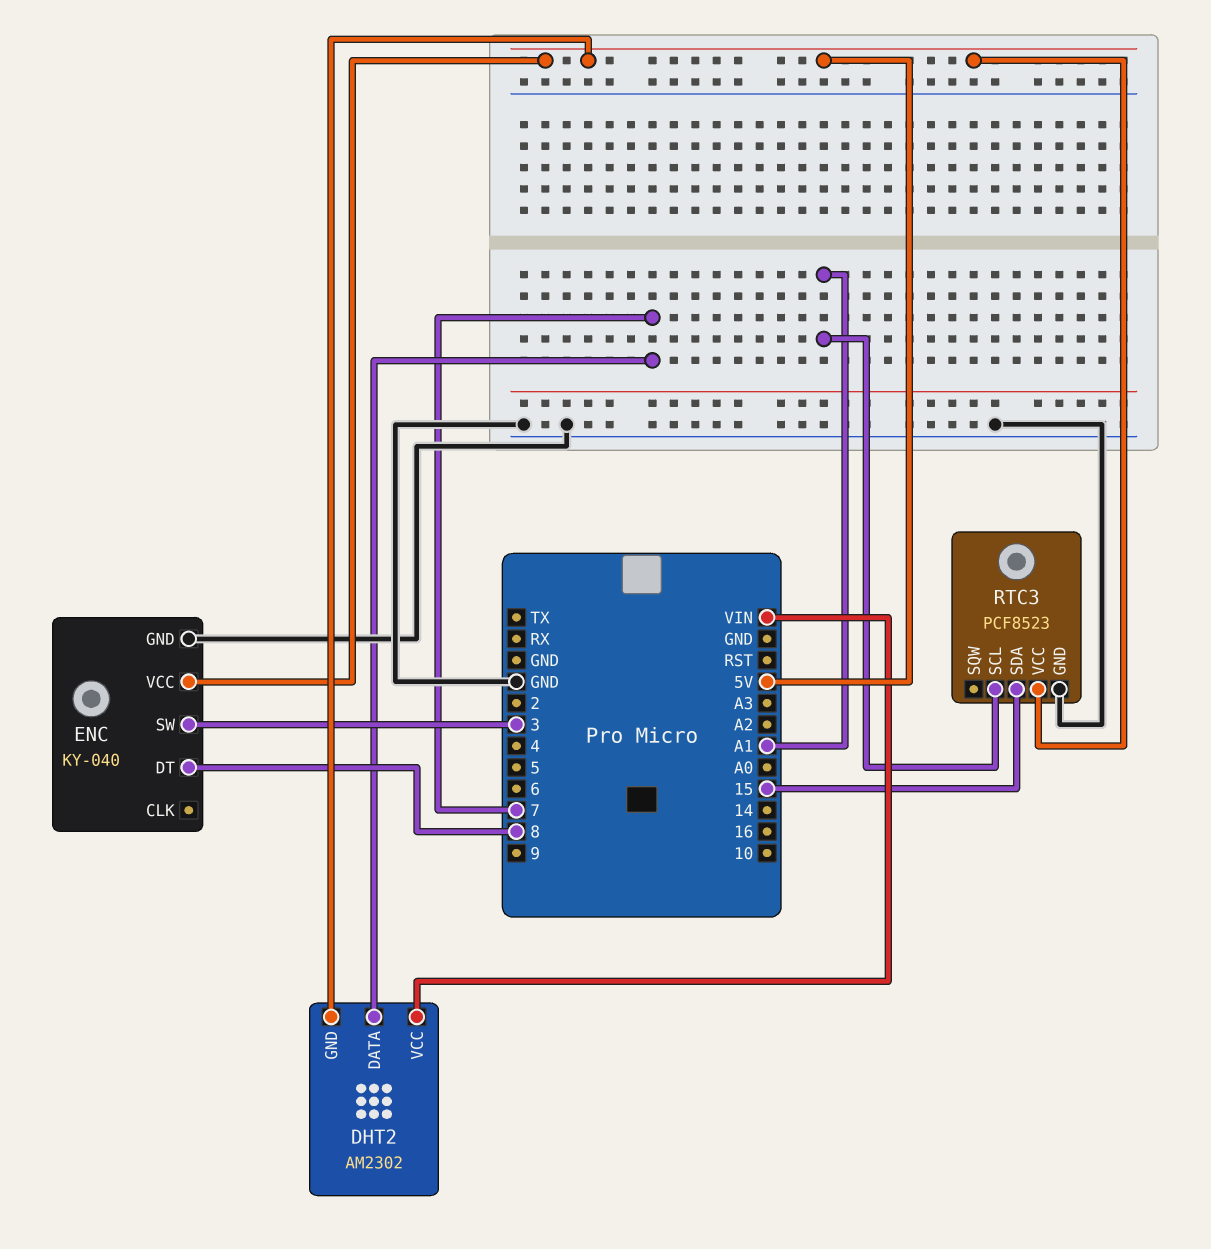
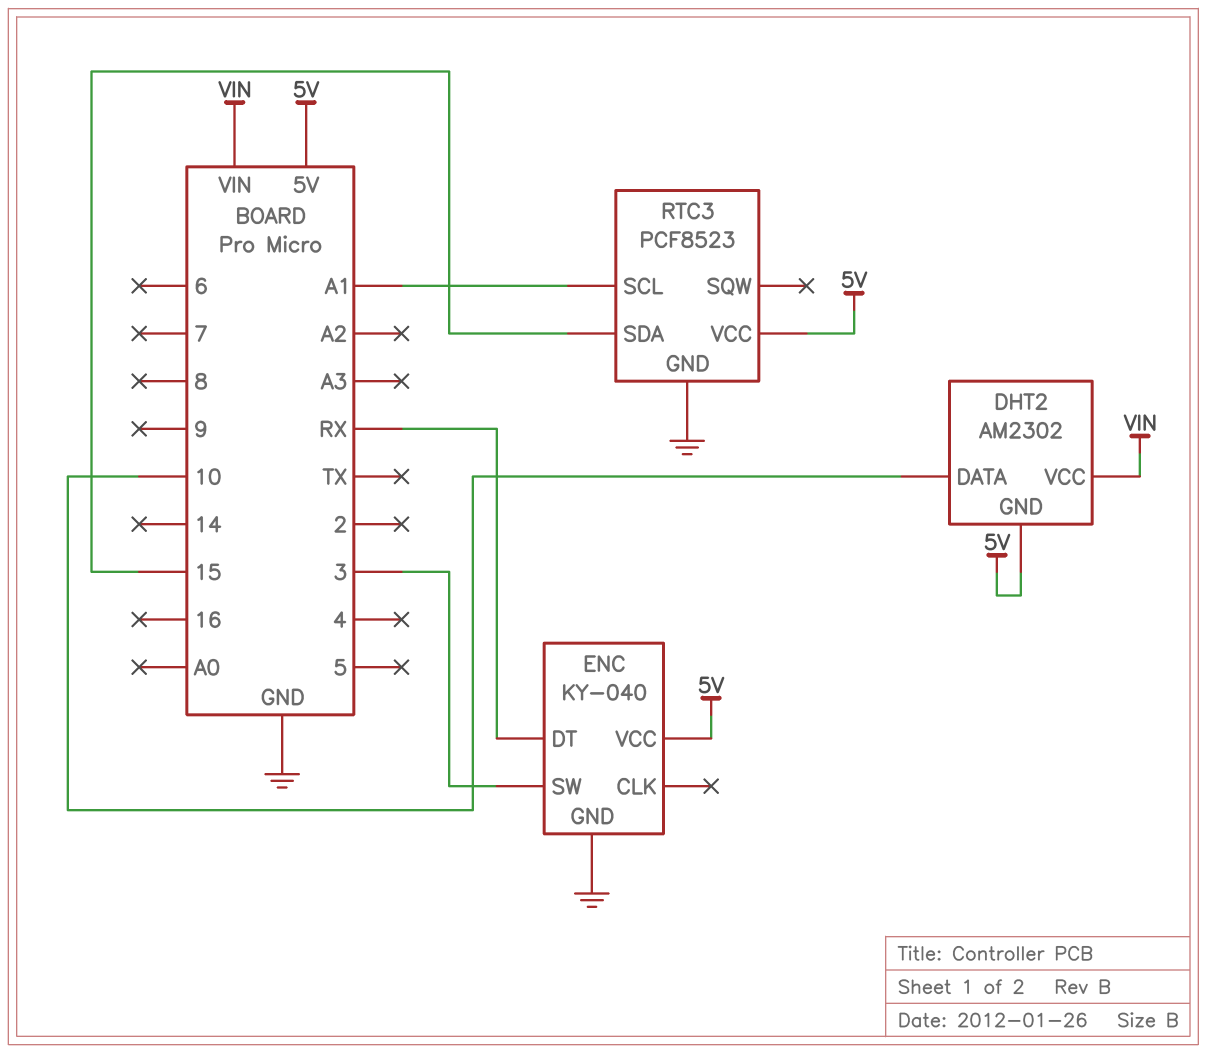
DHT2 pin DATA: 7 -> 10
ENC pin DT: 8 -> RX

